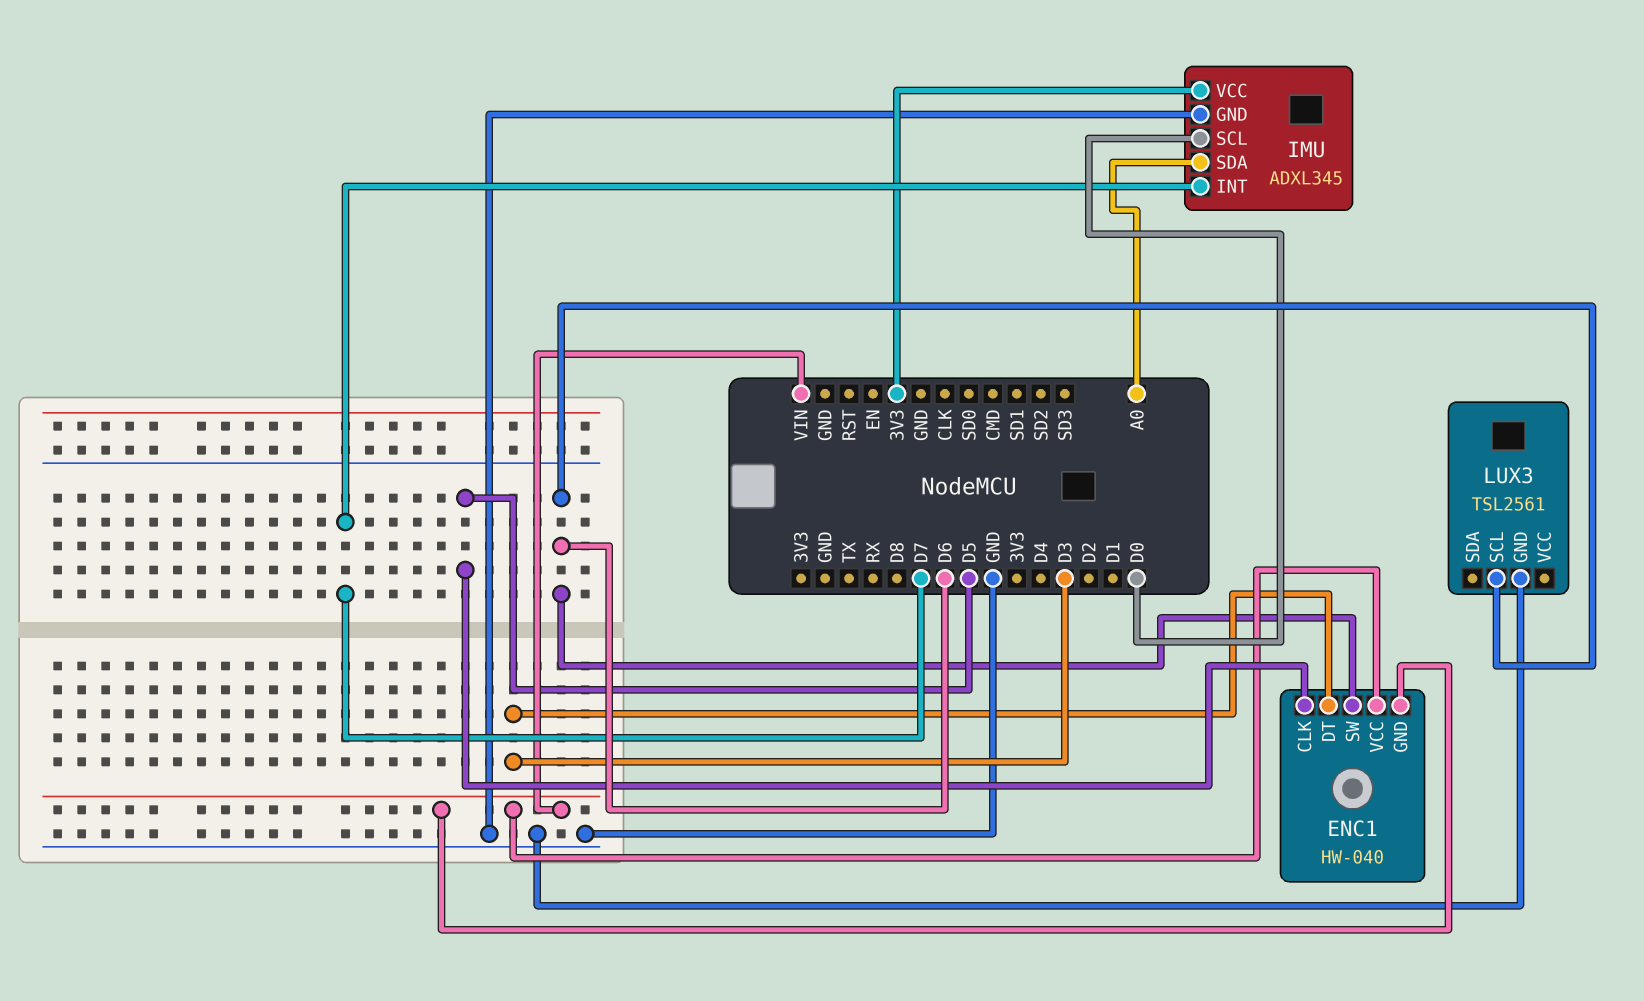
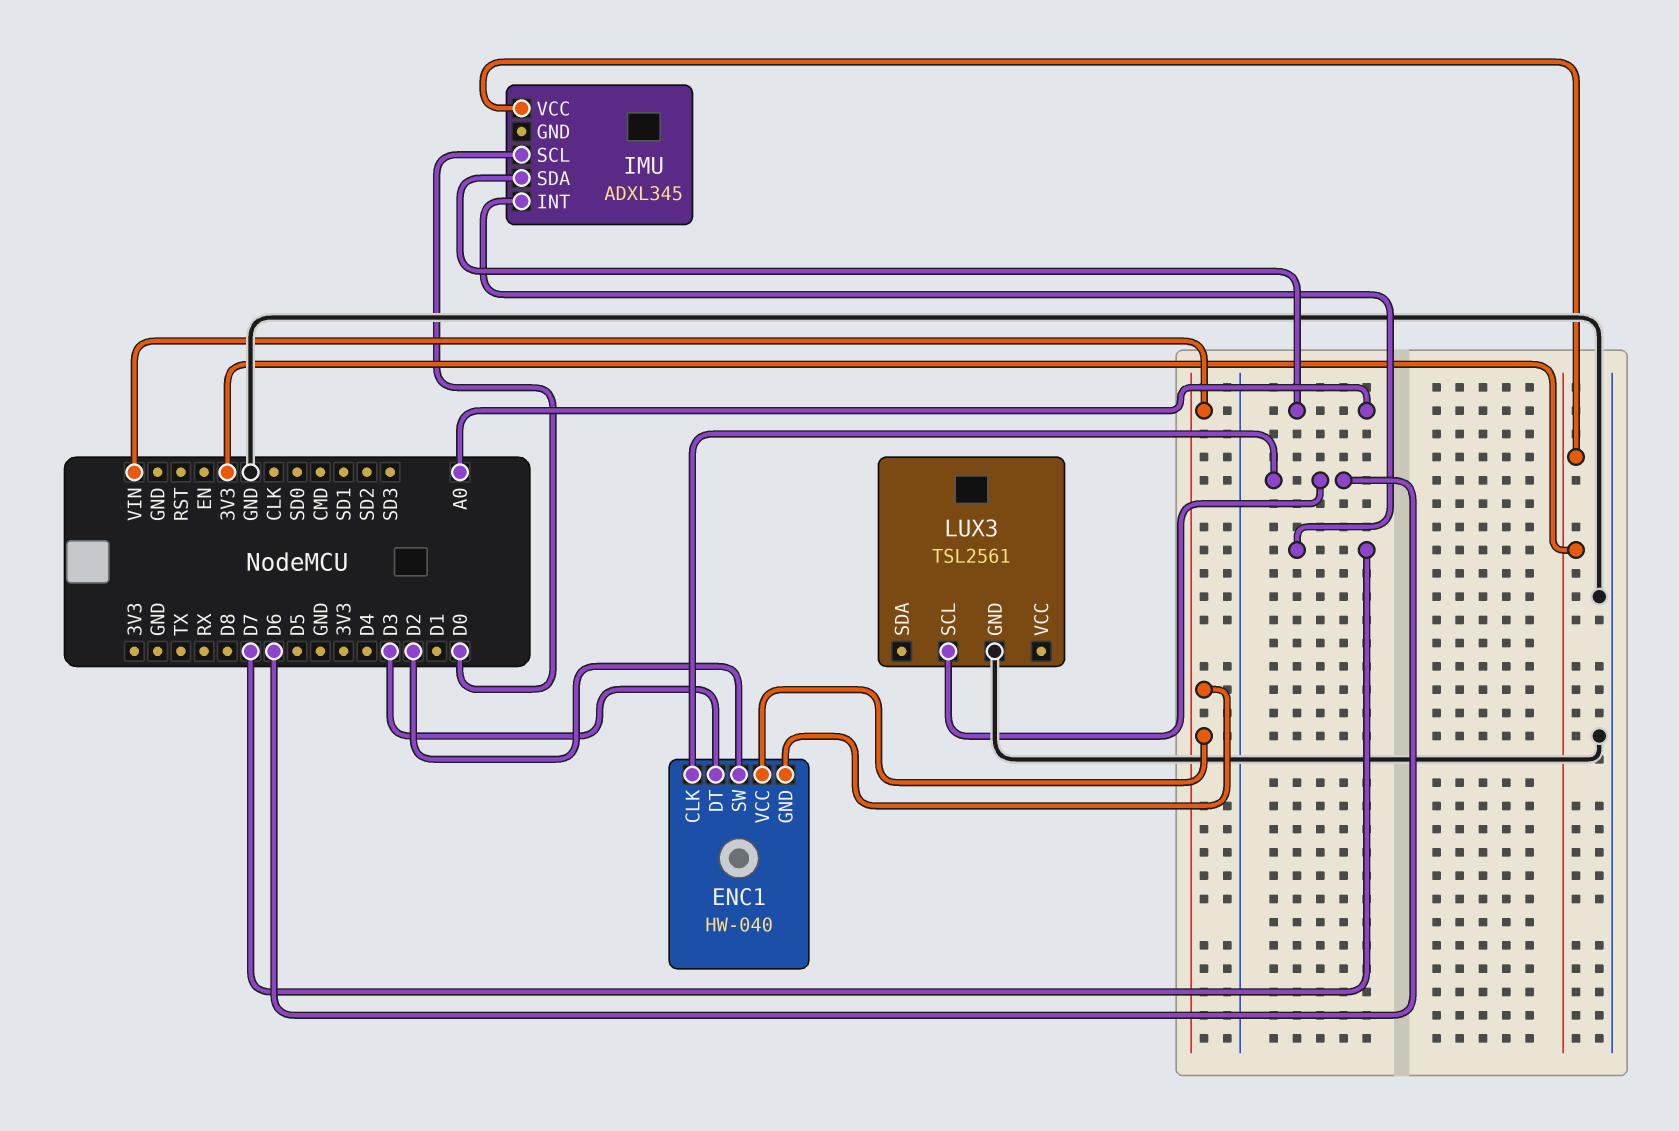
ENC1 pin CLK: D5 -> D6
ENC1 pin SW: D6 -> D2
IMU pin GND: GND -> none

